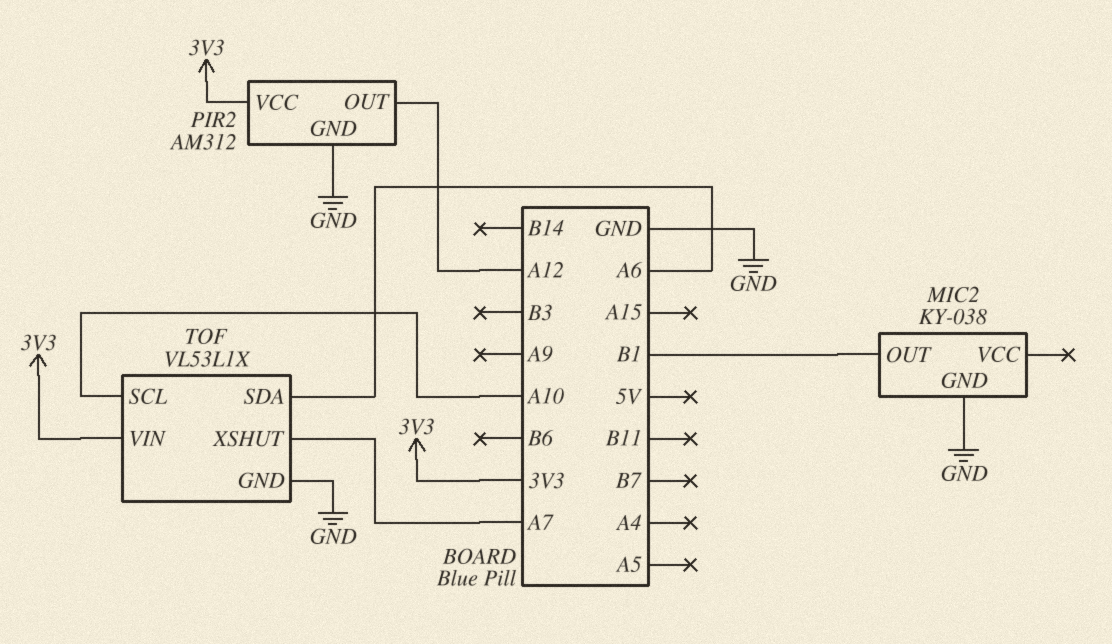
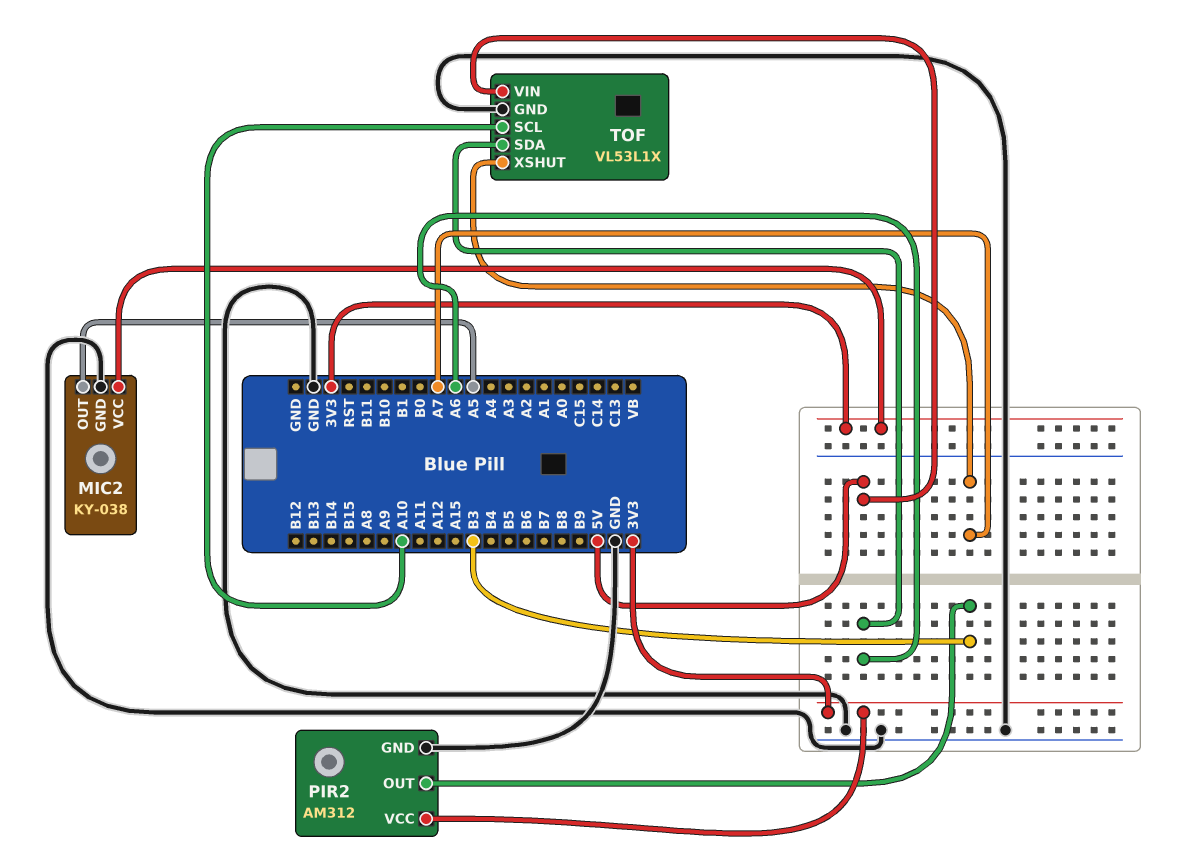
MIC2 pin OUT: B1 -> A5
MIC2 pin VCC: none -> 3V3
PIR2 pin OUT: A12 -> B3
TOF pin VIN: 3V3 -> 5V

